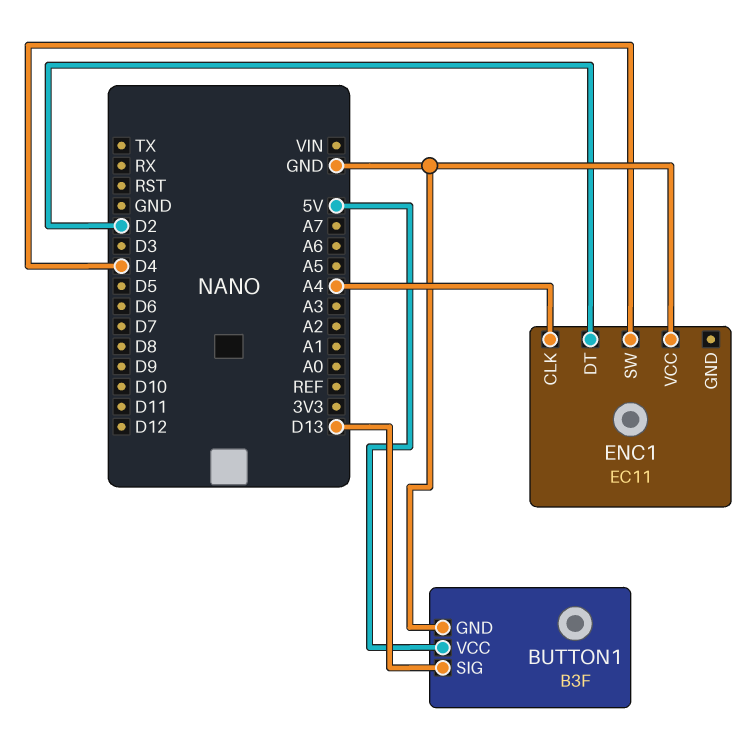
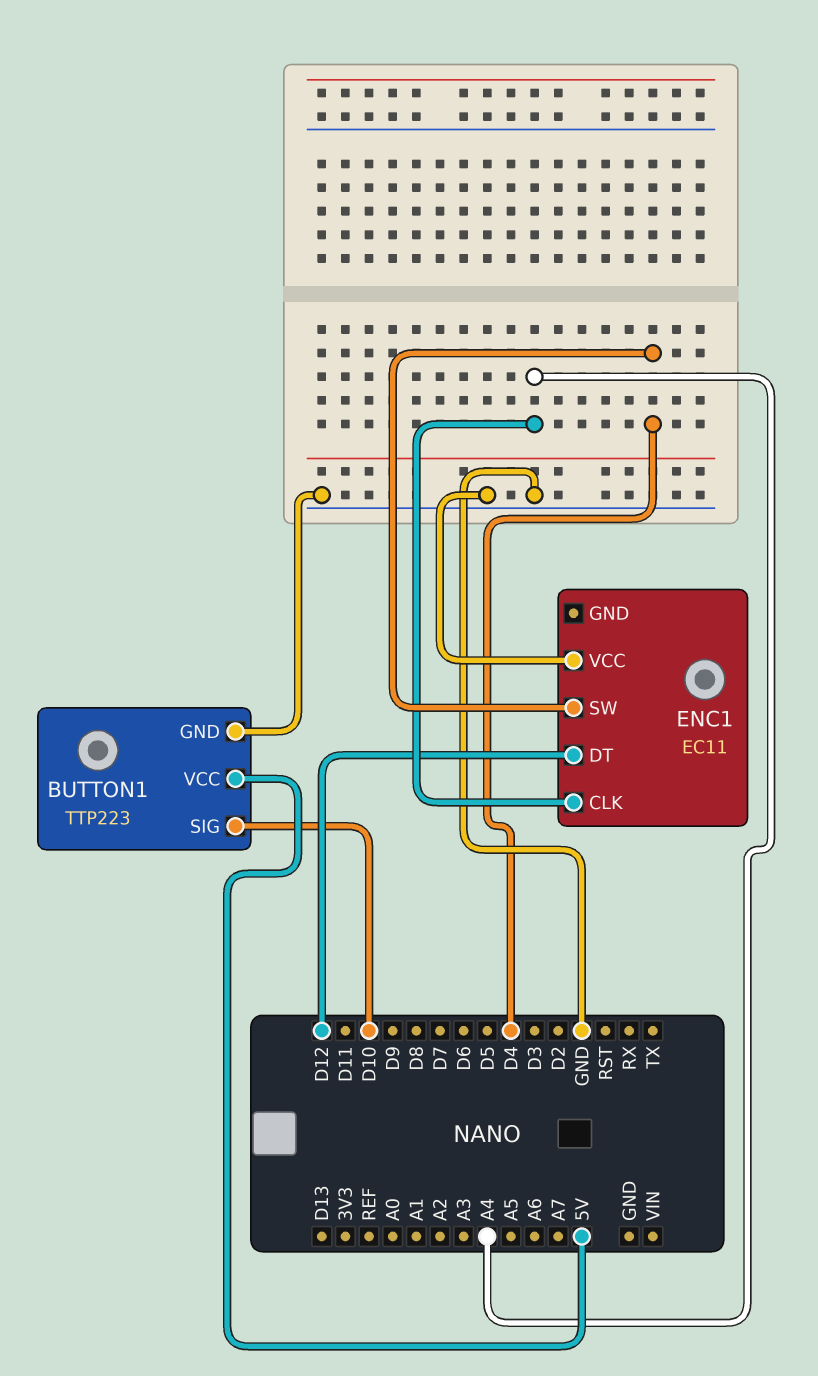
BUTTON1: B3F -> TTP223
BUTTON1 pin SIG: D13 -> D10
ENC1 pin DT: D2 -> D12

